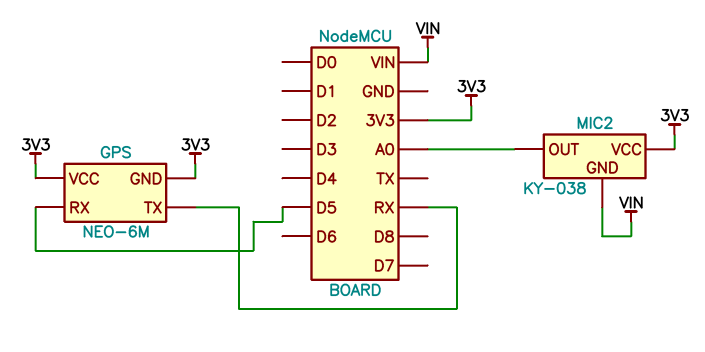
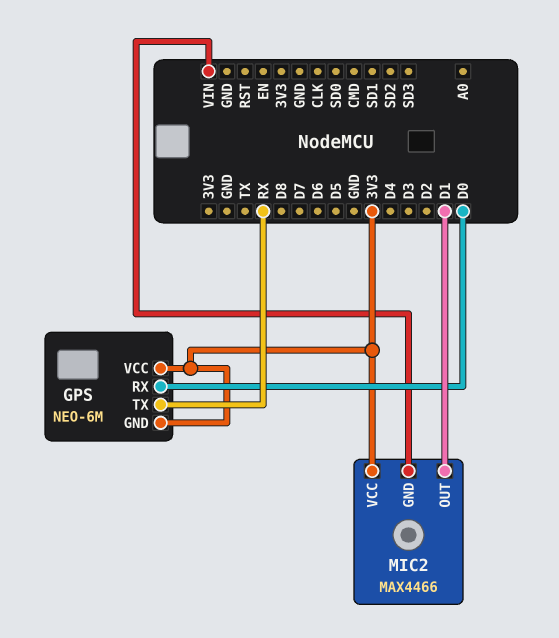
GPS pin RX: D5 -> D0
MIC2: KY-038 -> MAX4466
MIC2 pin OUT: A0 -> D1

